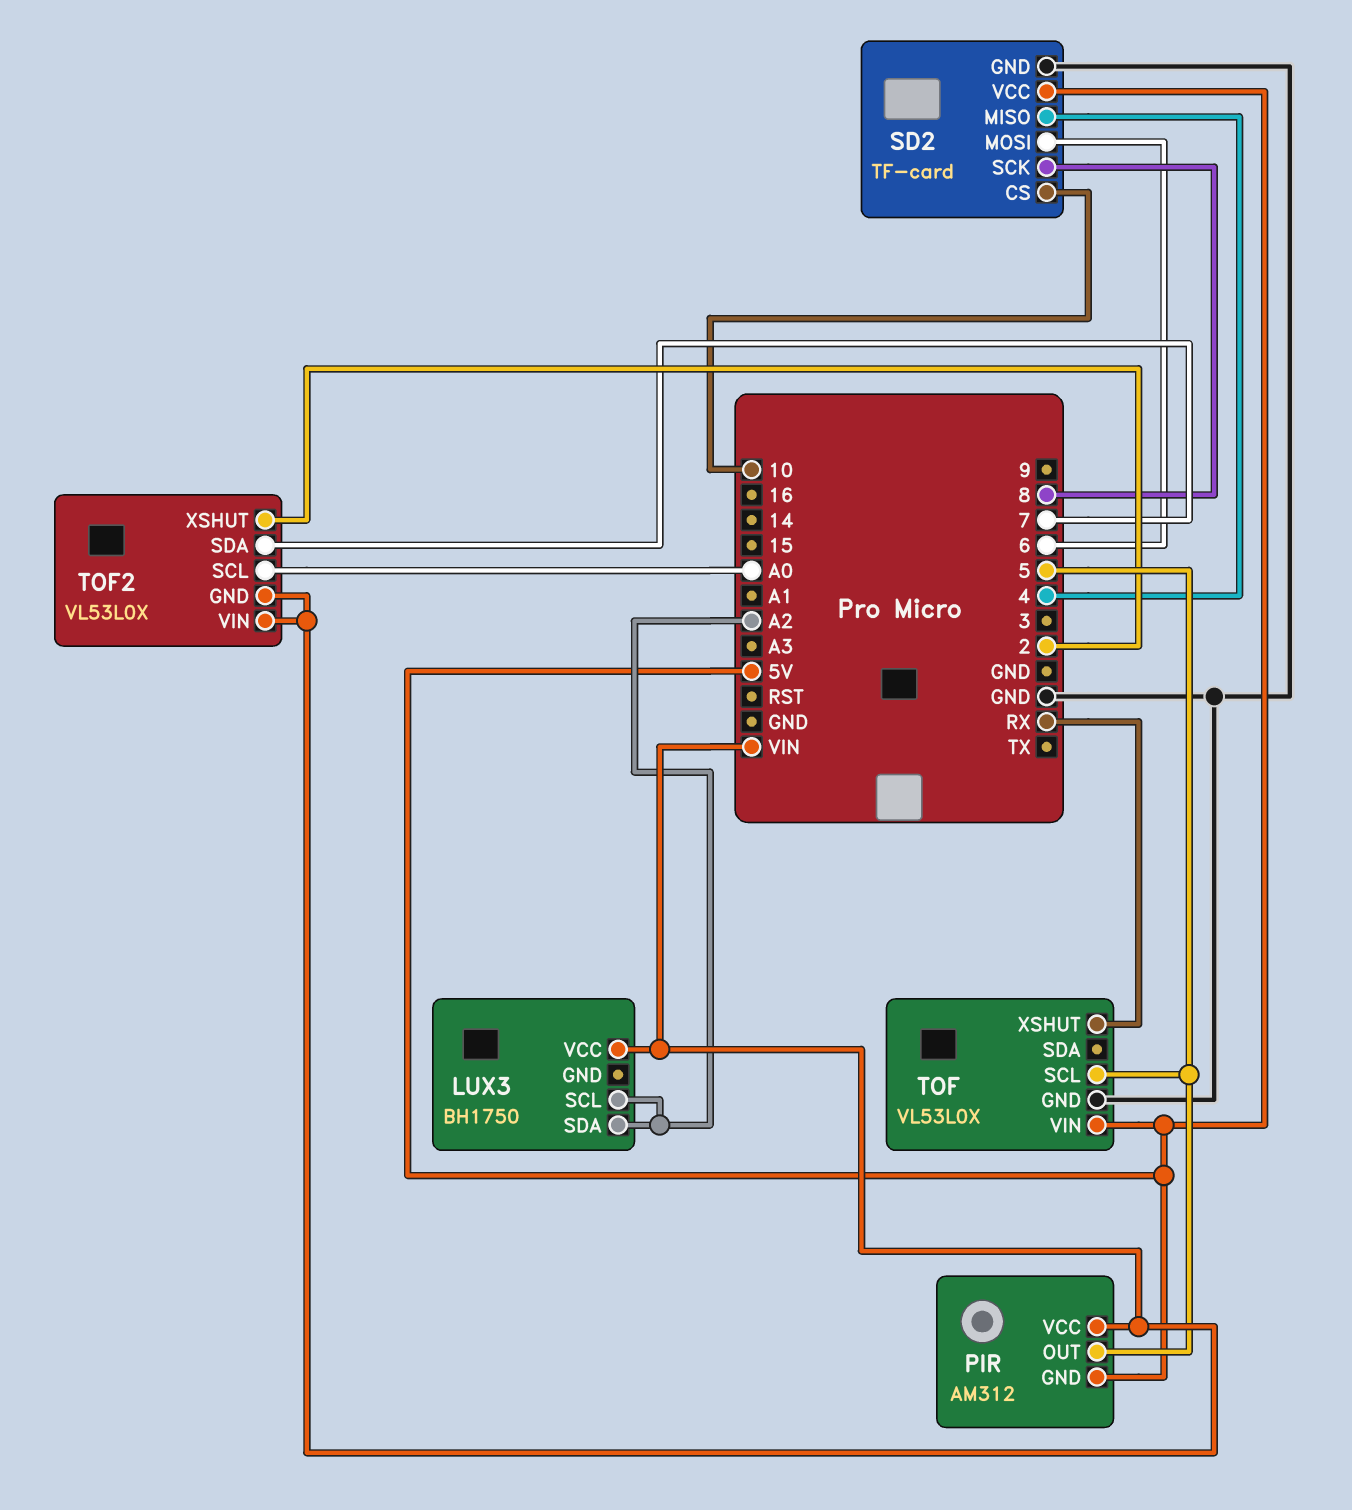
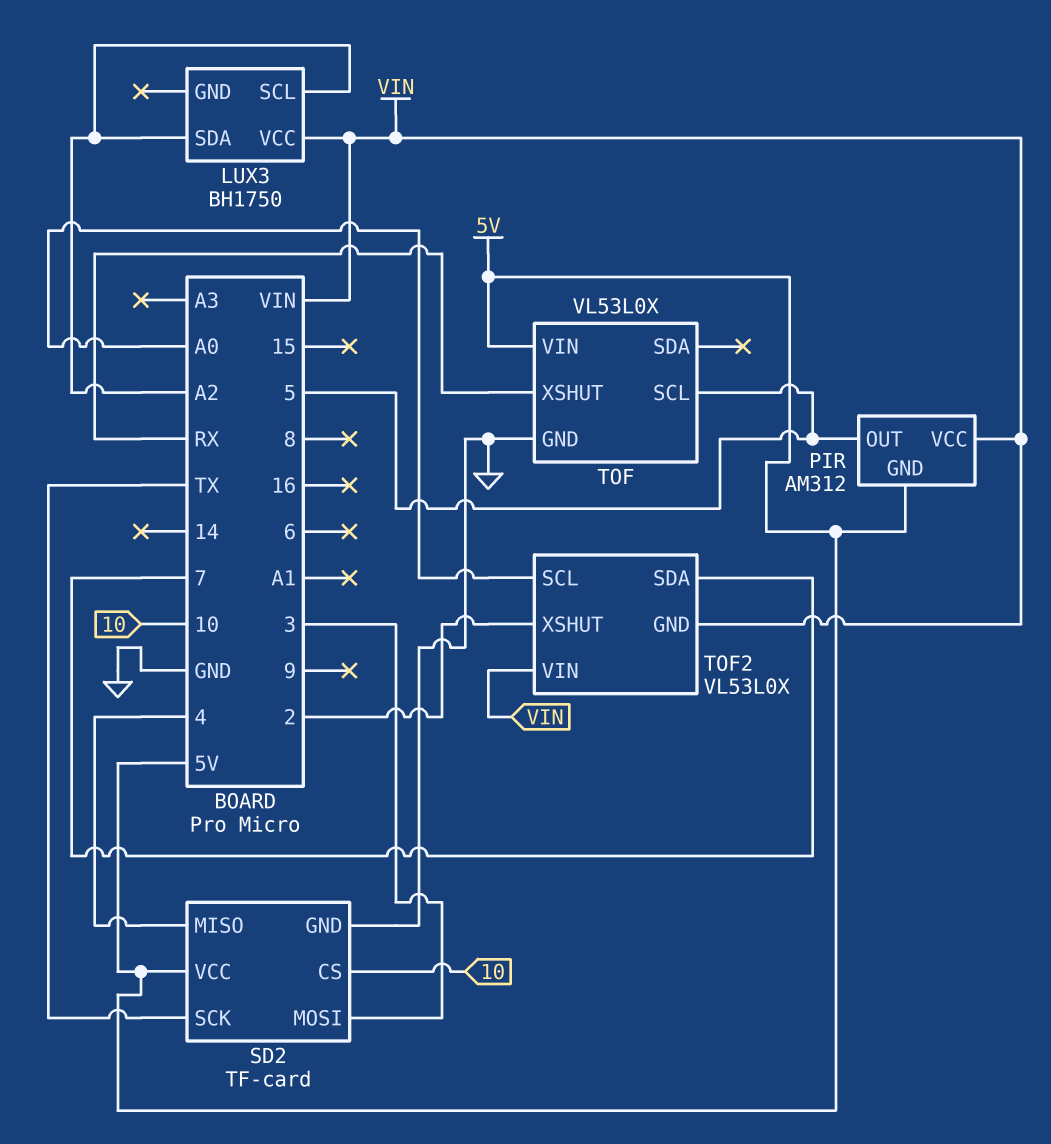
SD2 pin MOSI: 6 -> 3
SD2 pin SCK: 8 -> TX

